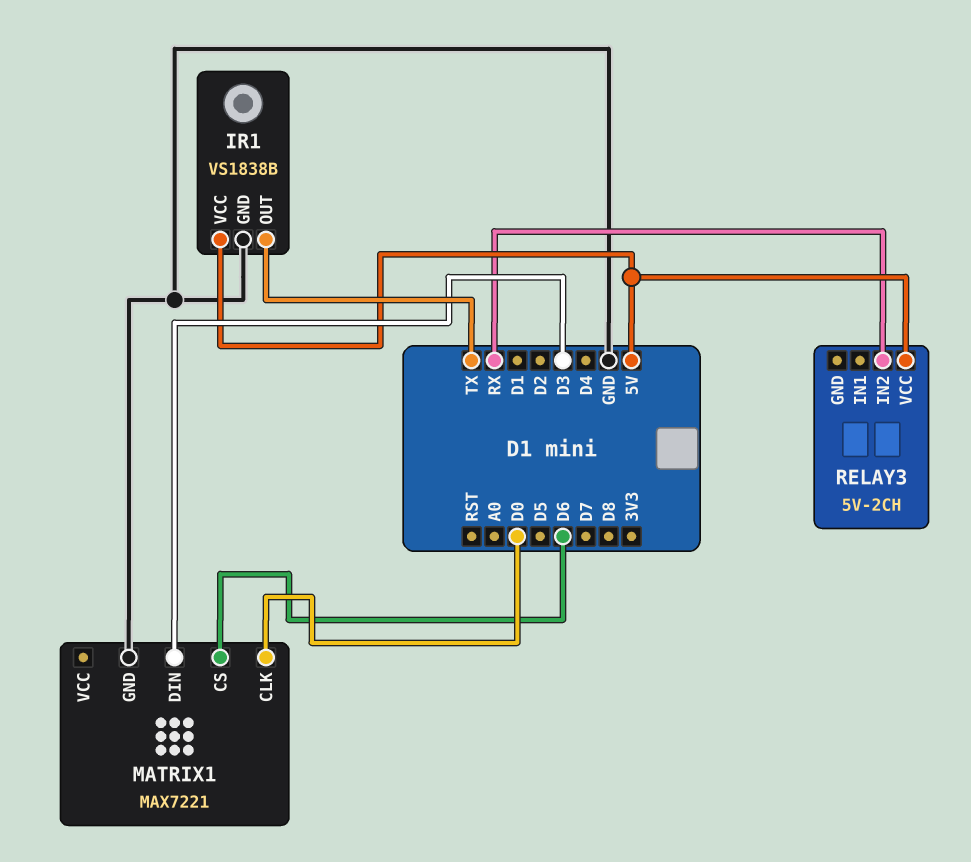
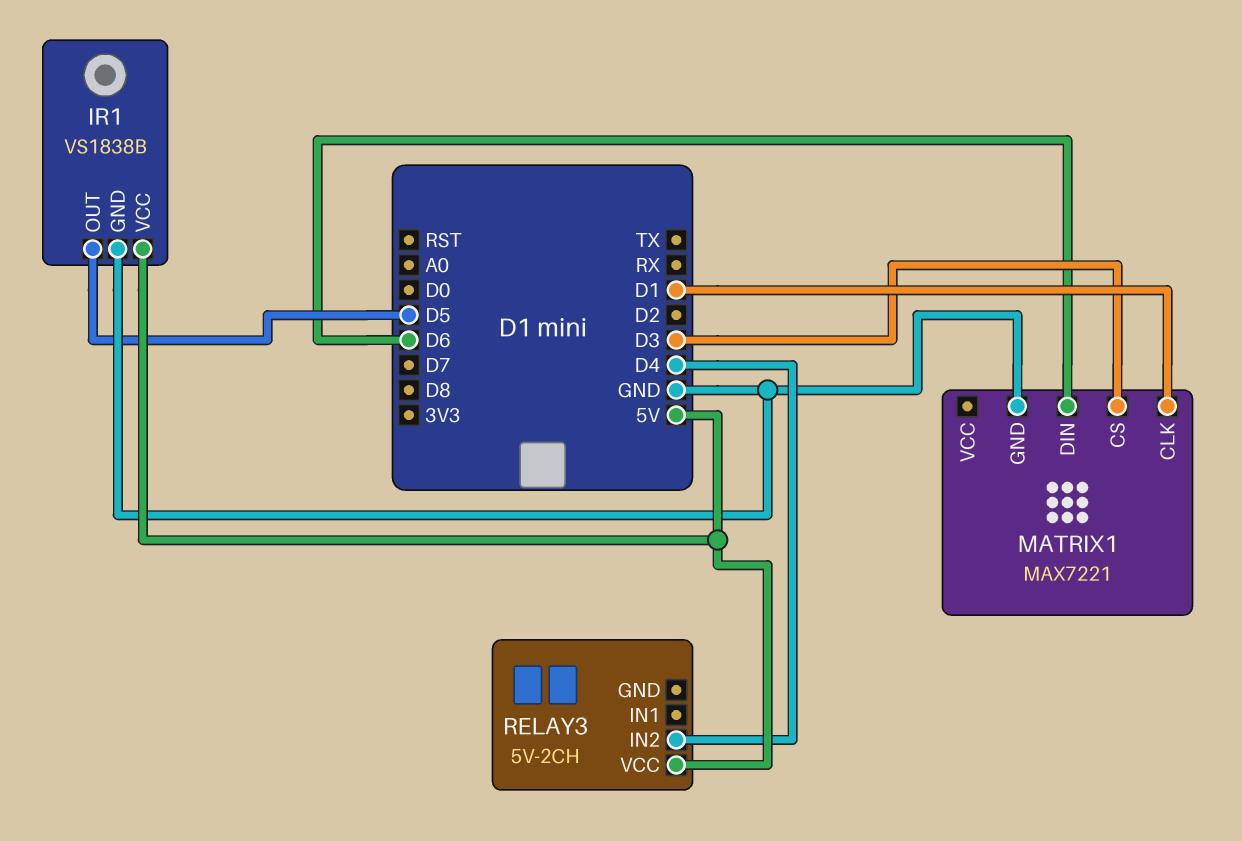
IR1 pin OUT: TX -> D5
MATRIX1 pin CLK: D0 -> D1
MATRIX1 pin CS: D6 -> D3
MATRIX1 pin DIN: D3 -> D6
RELAY3 pin IN2: RX -> D4

